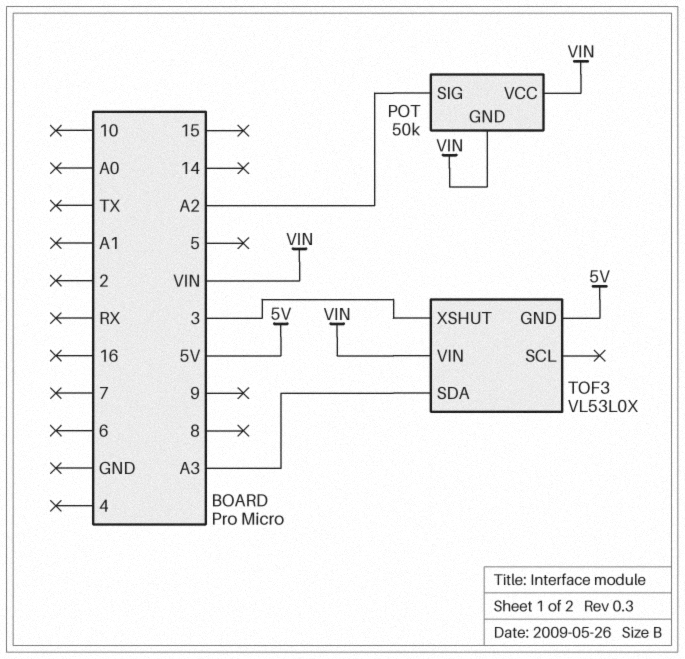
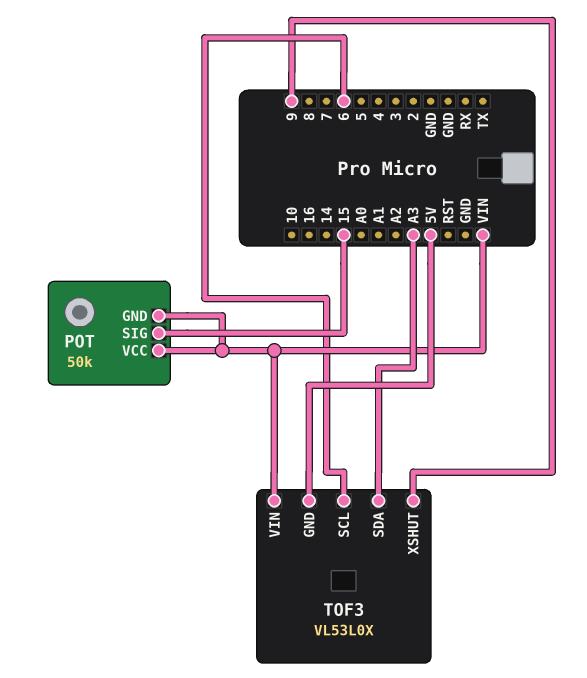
POT pin SIG: A2 -> 15
TOF3 pin SCL: none -> 6
TOF3 pin XSHUT: 3 -> 9

